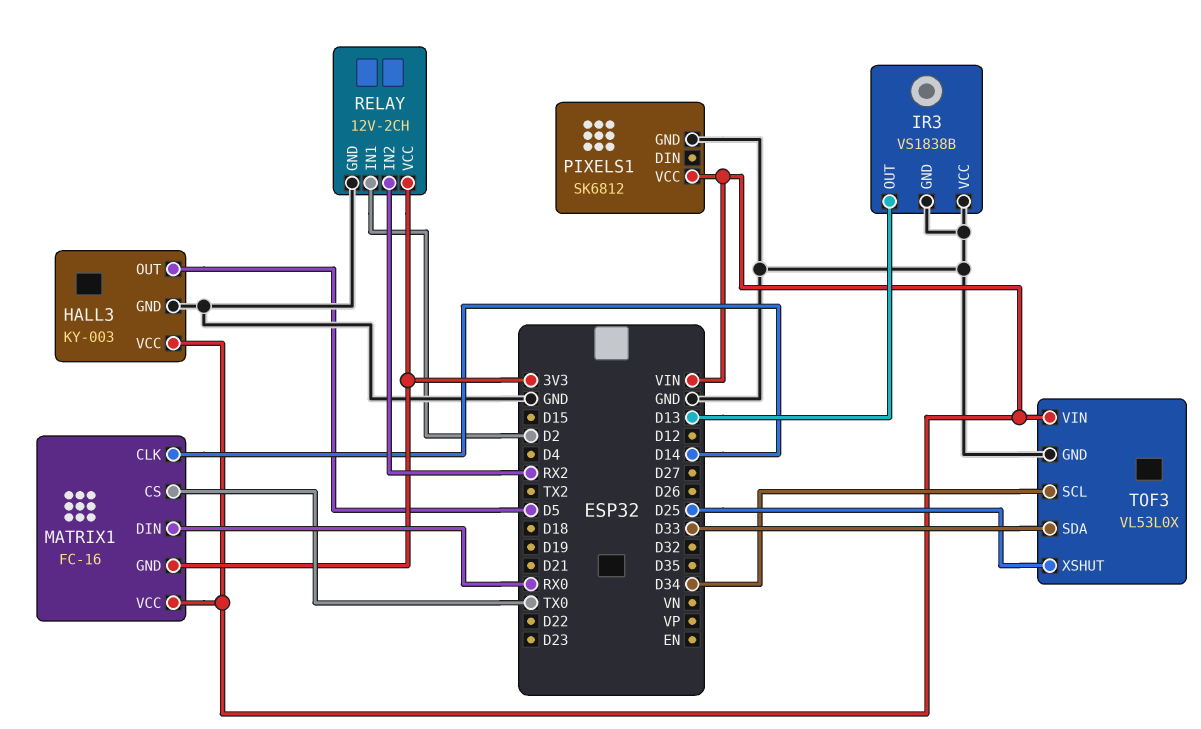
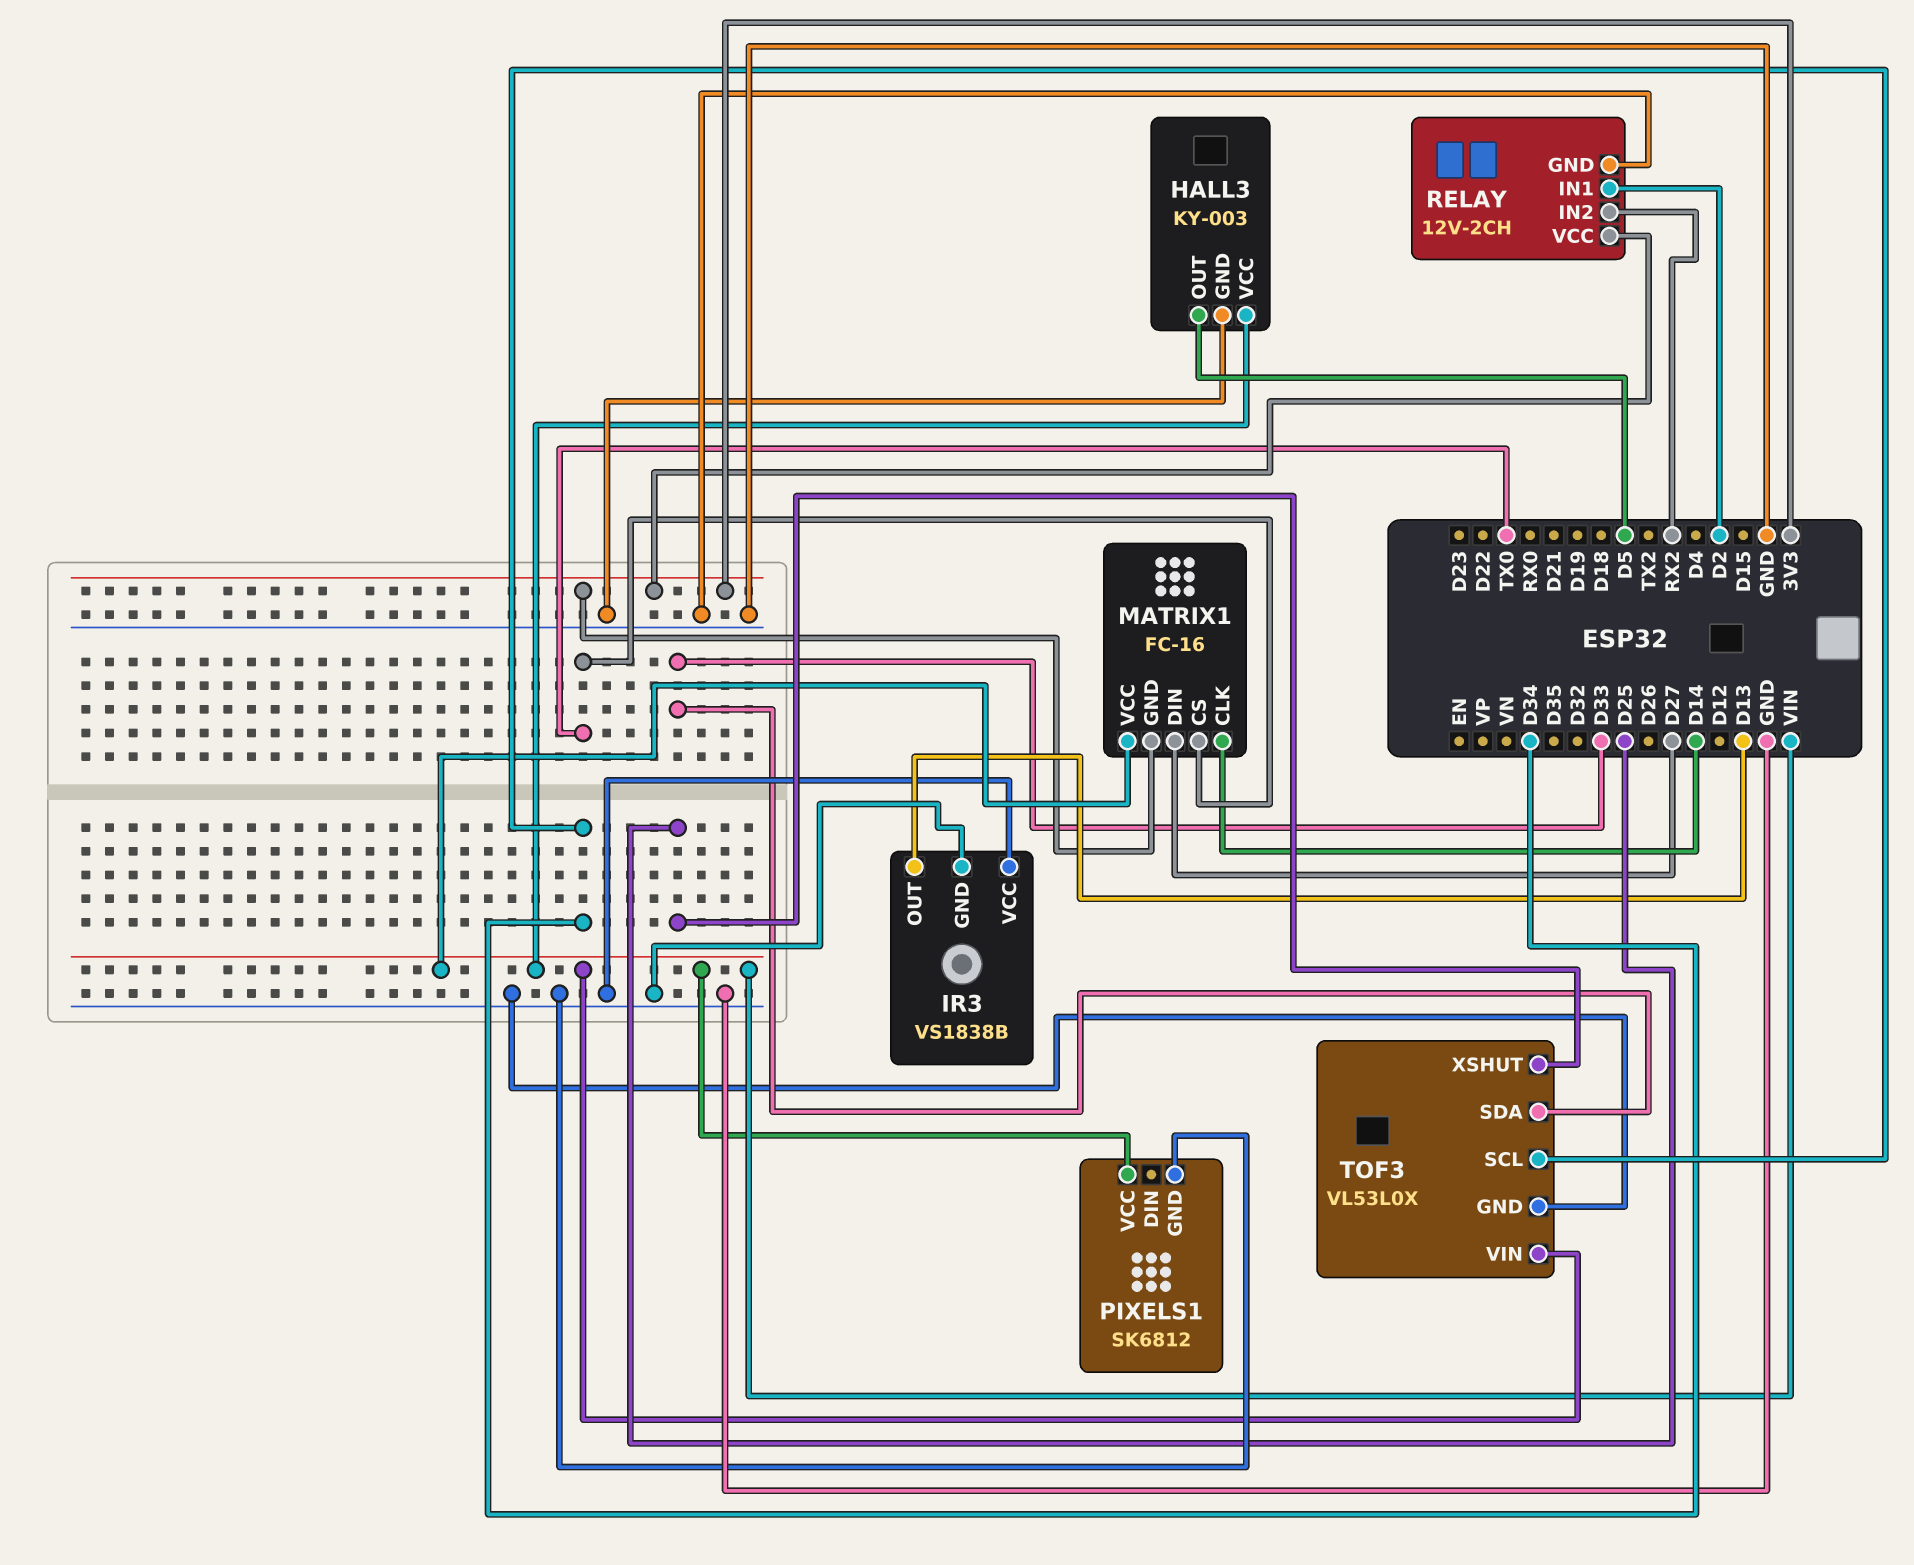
MATRIX1 pin DIN: RX0 -> D27

